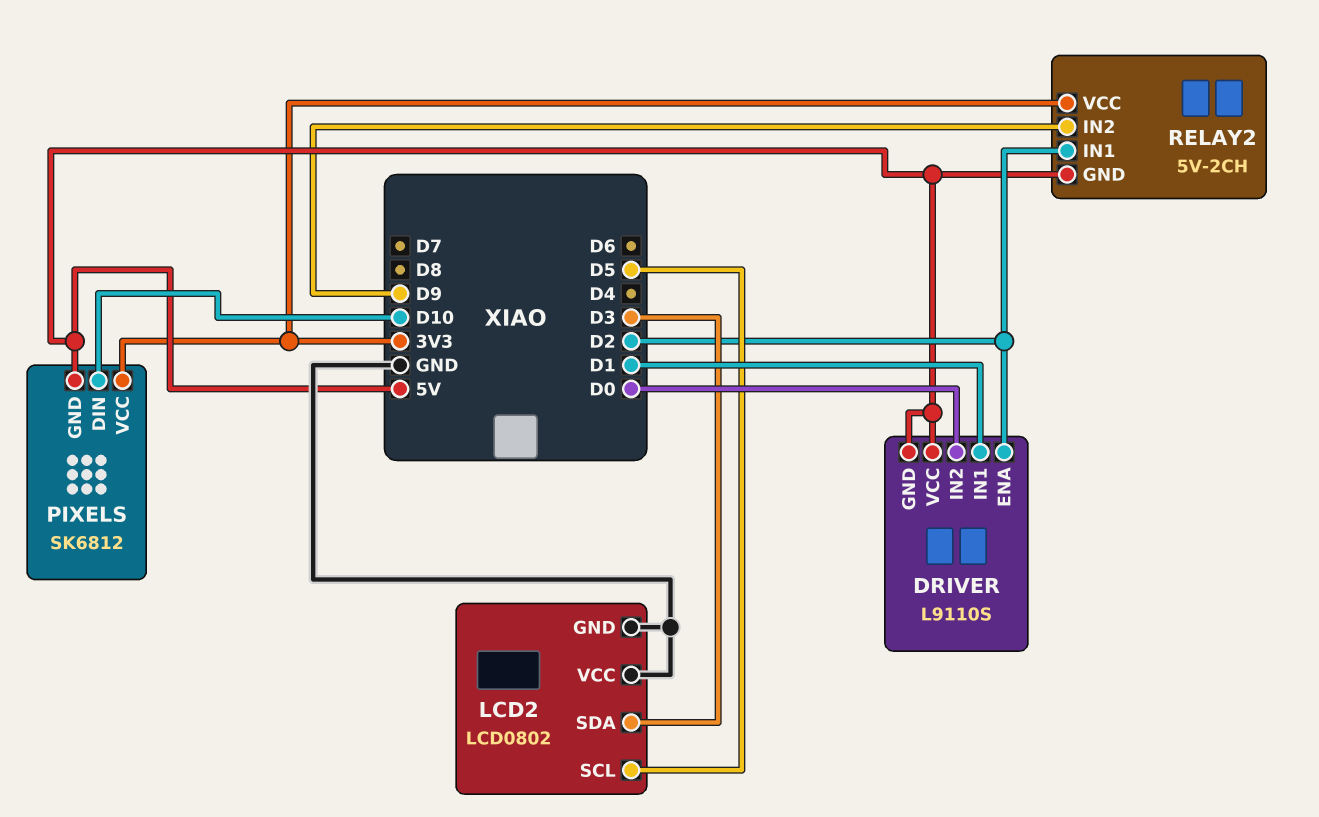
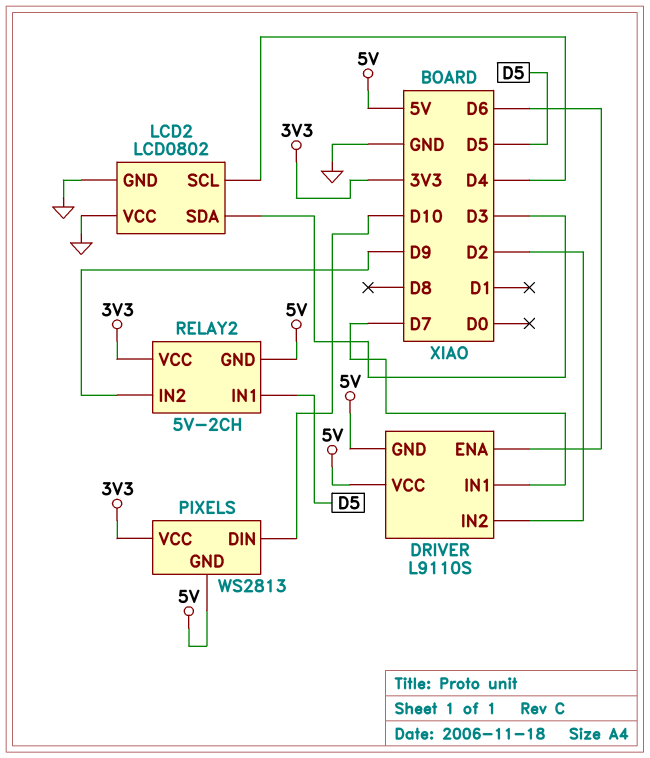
DRIVER pin ENA: D2 -> D6
DRIVER pin IN1: D1 -> D7
DRIVER pin IN2: D0 -> D2
LCD2 pin SCL: D5 -> D4
PIXELS: SK6812 -> WS2813
RELAY2 pin IN1: D2 -> D5

